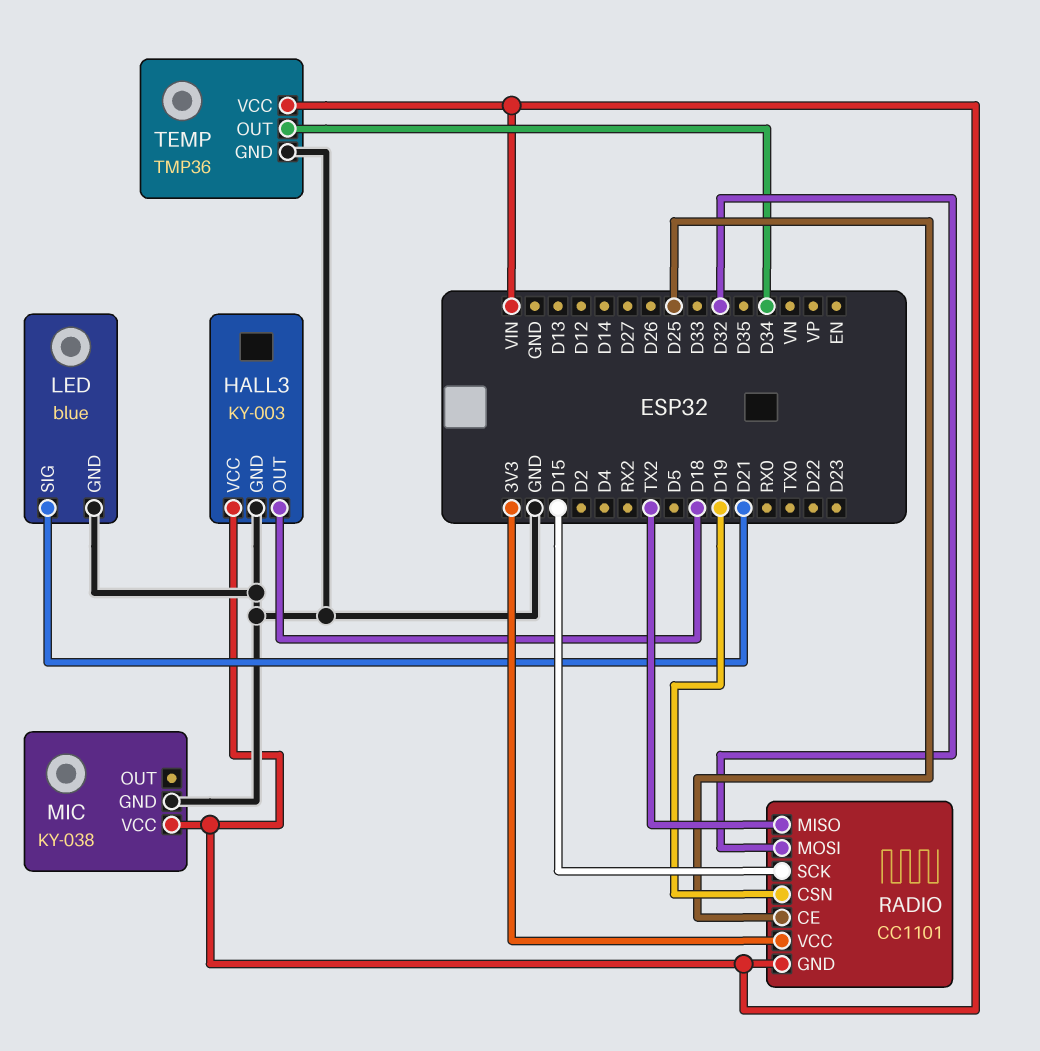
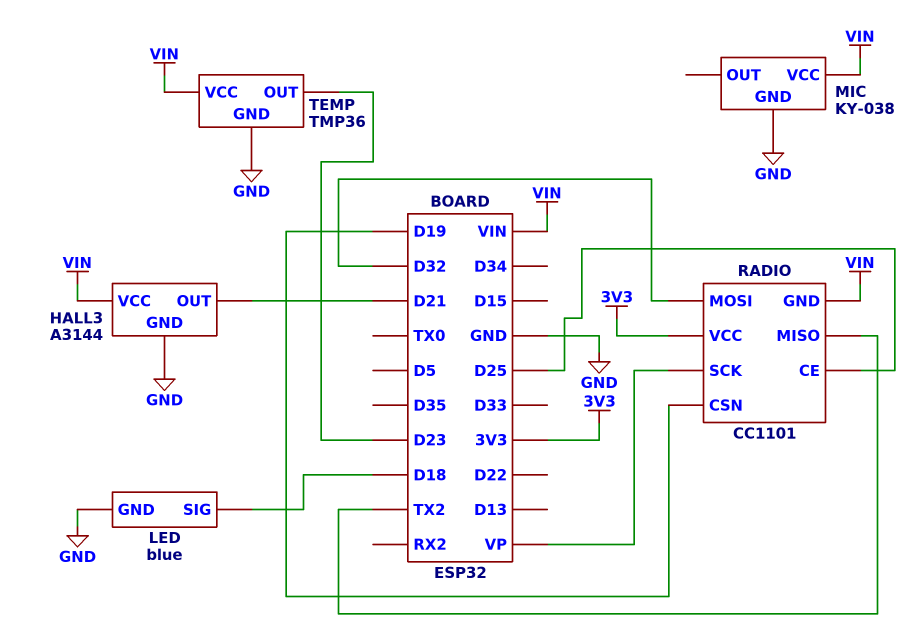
HALL3: KY-003 -> A3144
HALL3 pin OUT: D18 -> D21
LED pin SIG: D21 -> D18
RADIO pin SCK: D15 -> VP
TEMP pin OUT: D34 -> D23

